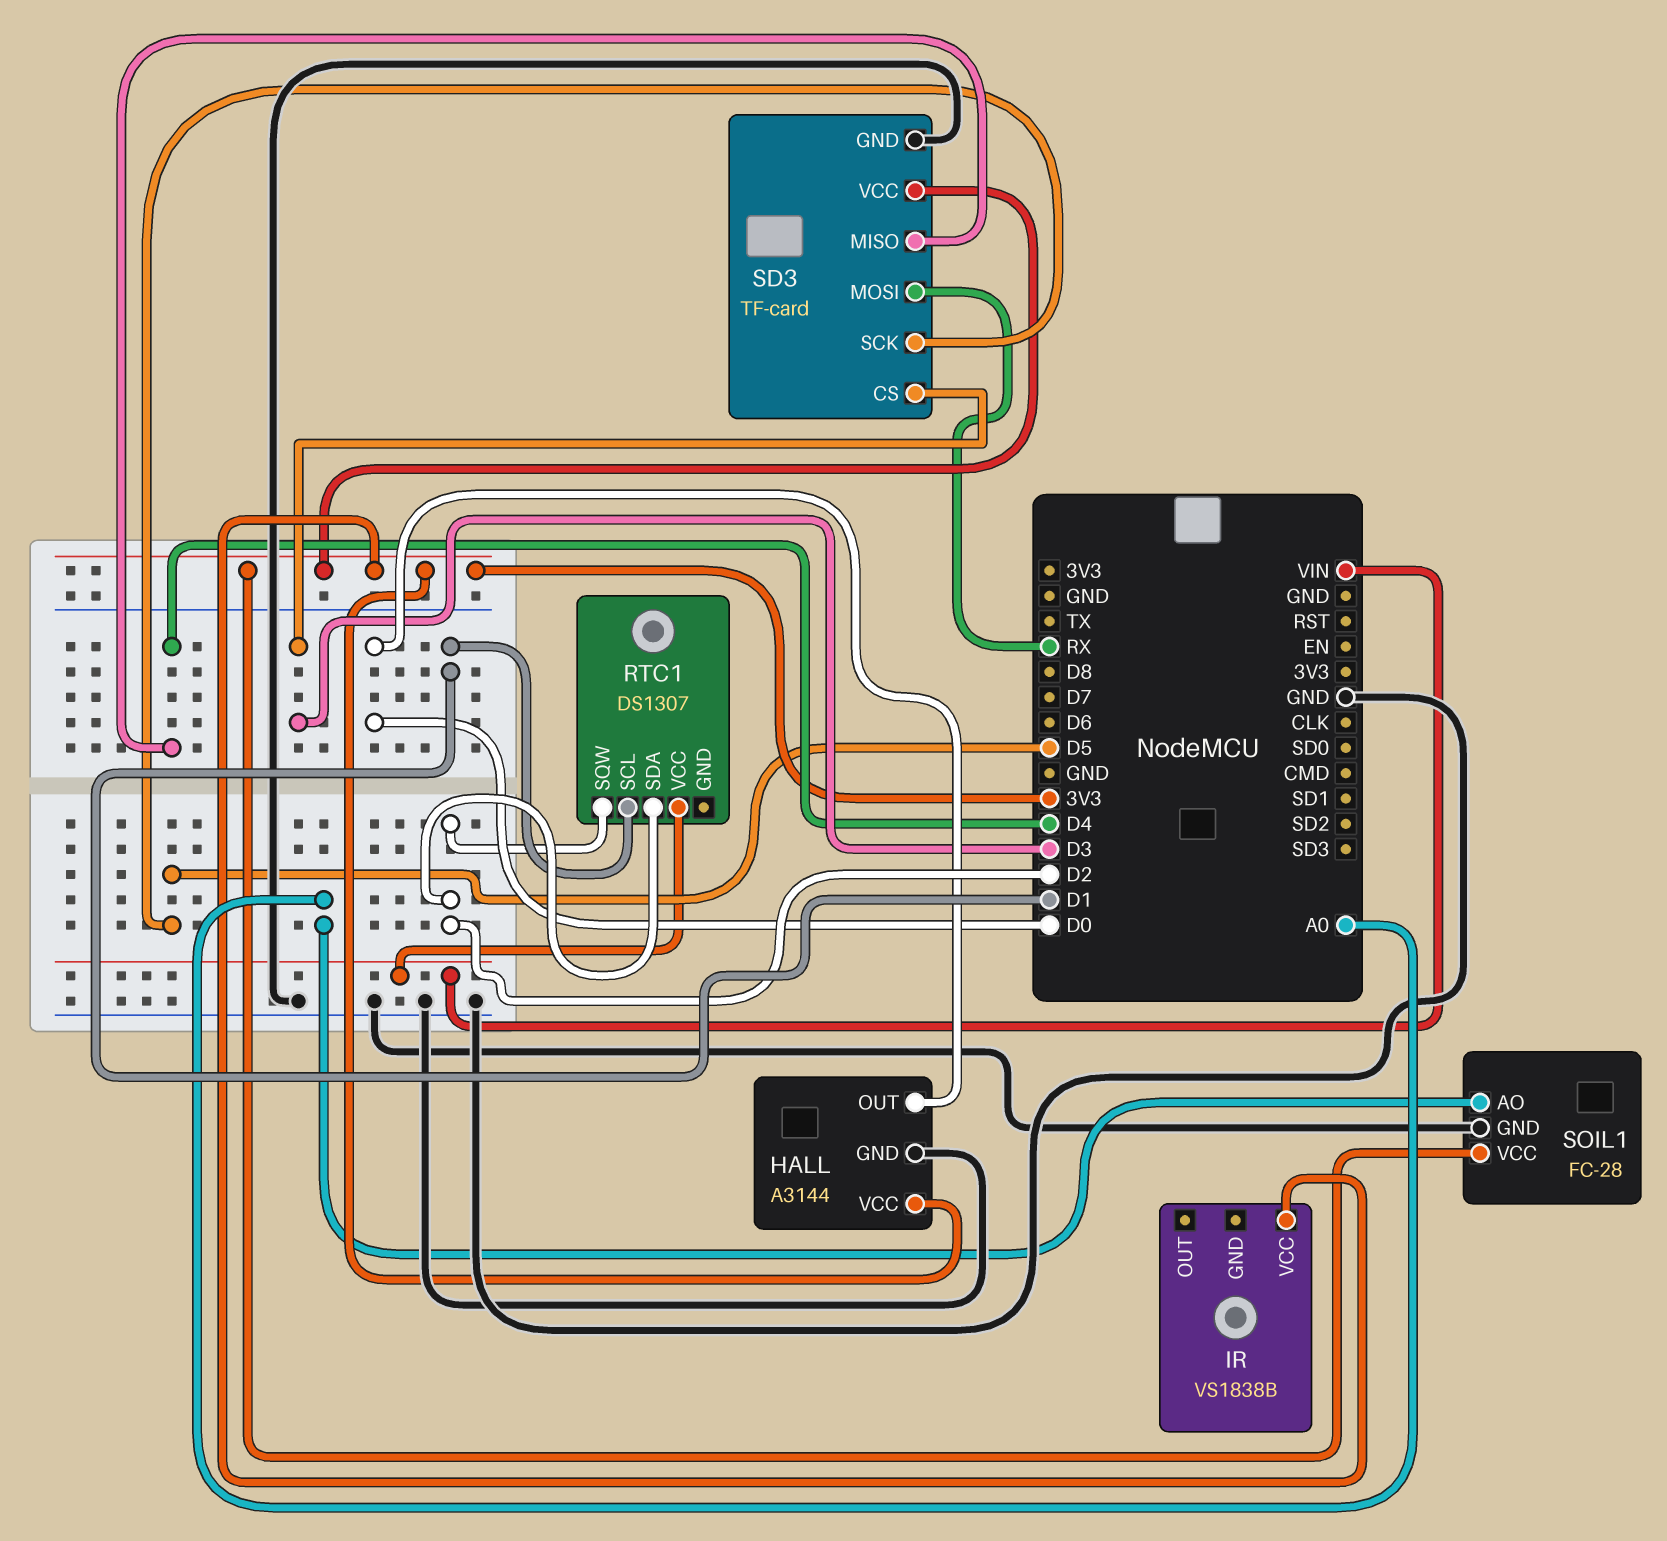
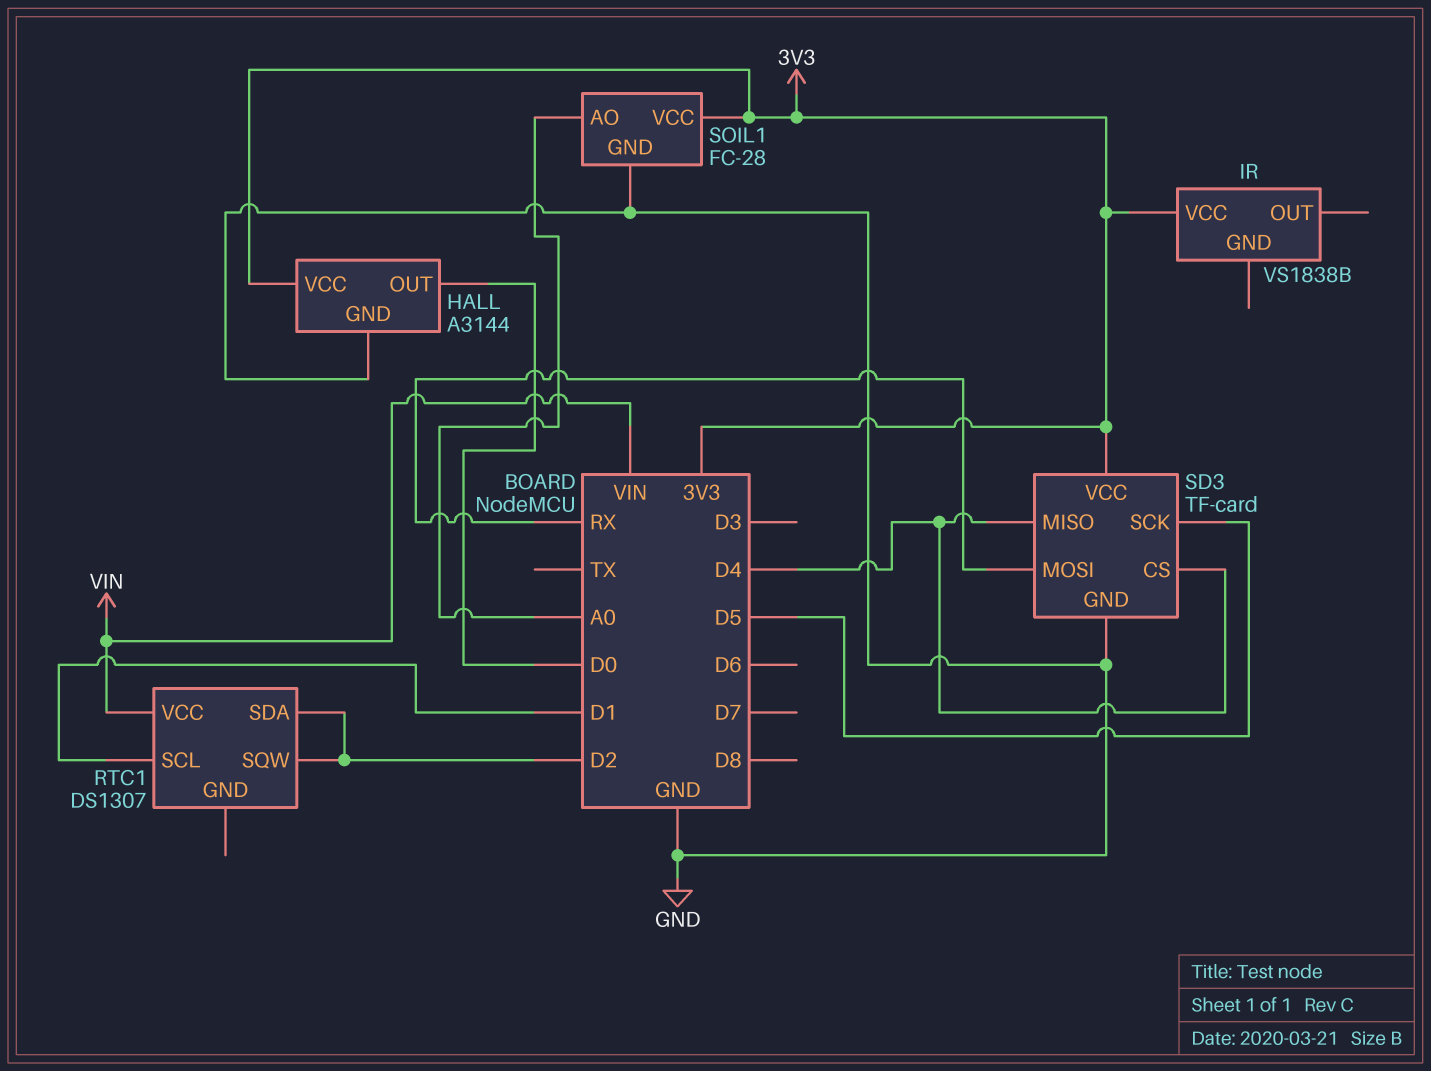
SD3 pin CS: D3 -> D4

